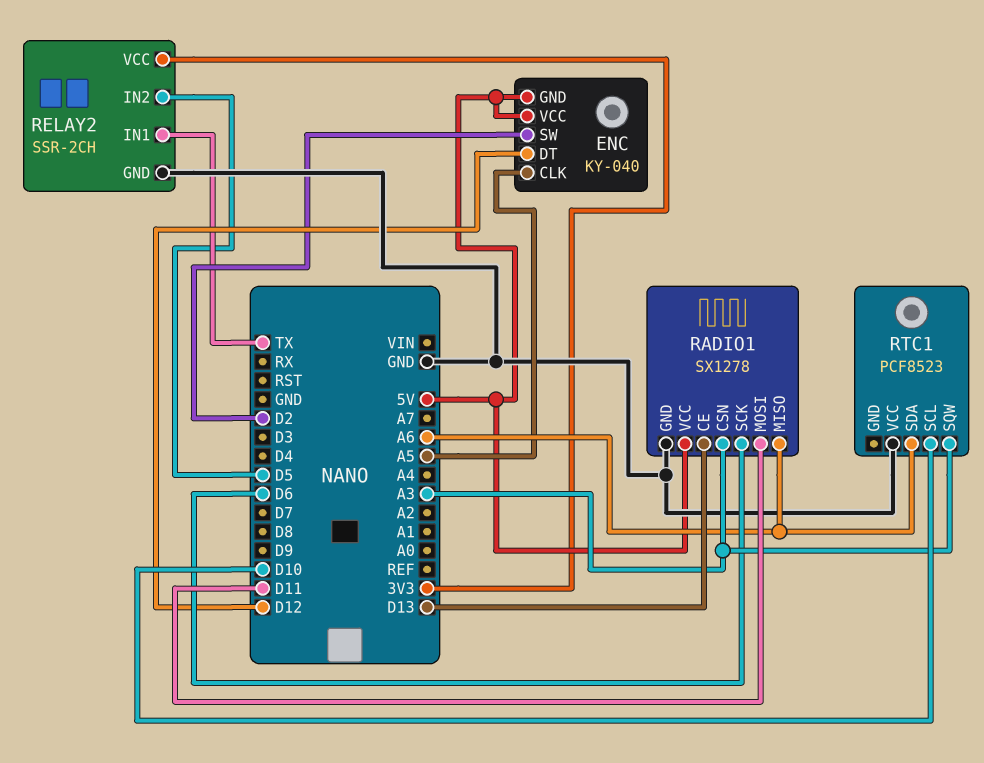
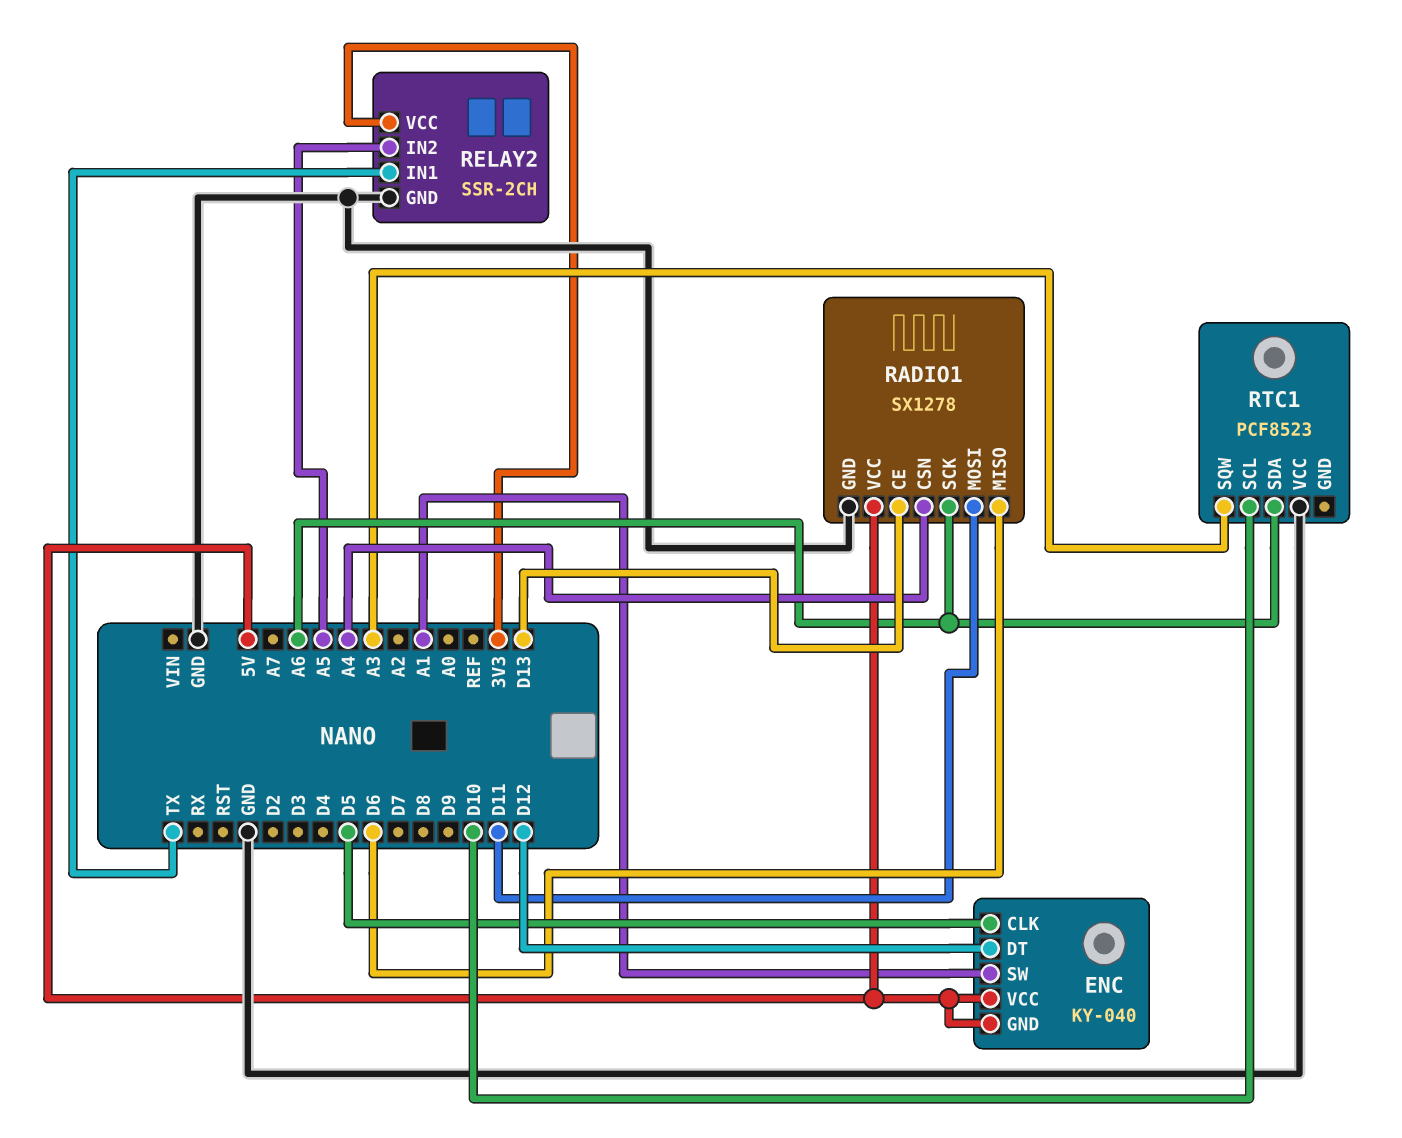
ENC pin CLK: A5 -> D5
ENC pin SW: D2 -> A1
RADIO1 pin CSN: A3 -> A4
RADIO1 pin MISO: A6 -> D6
RADIO1 pin SCK: D6 -> A6
RELAY2 pin IN2: D5 -> A5

